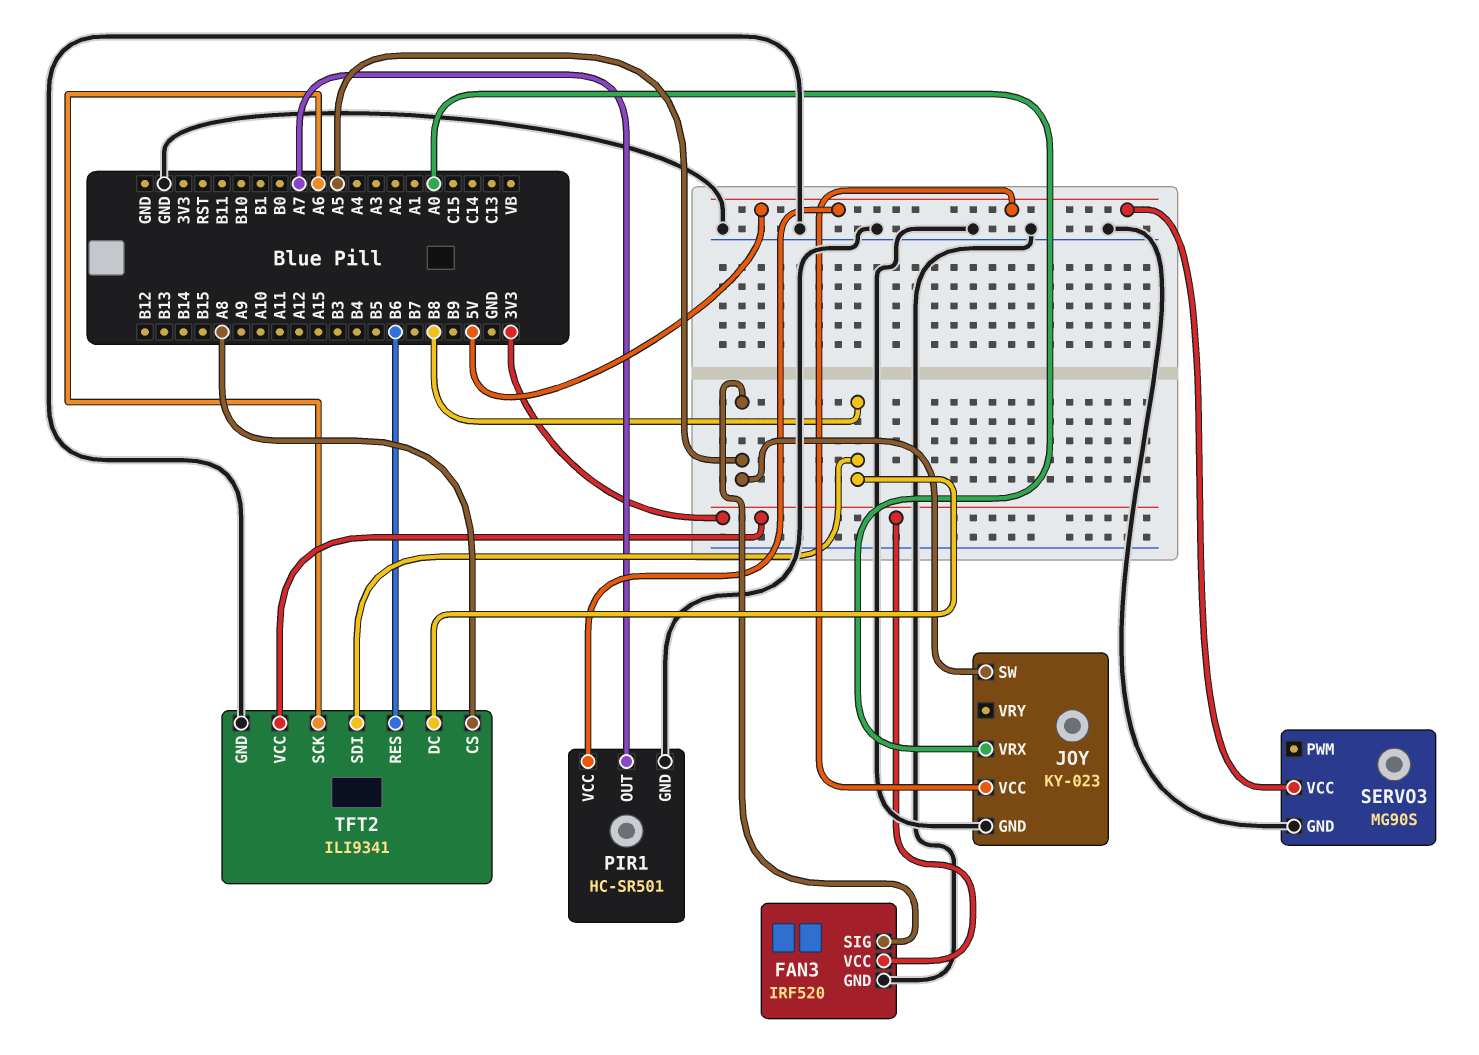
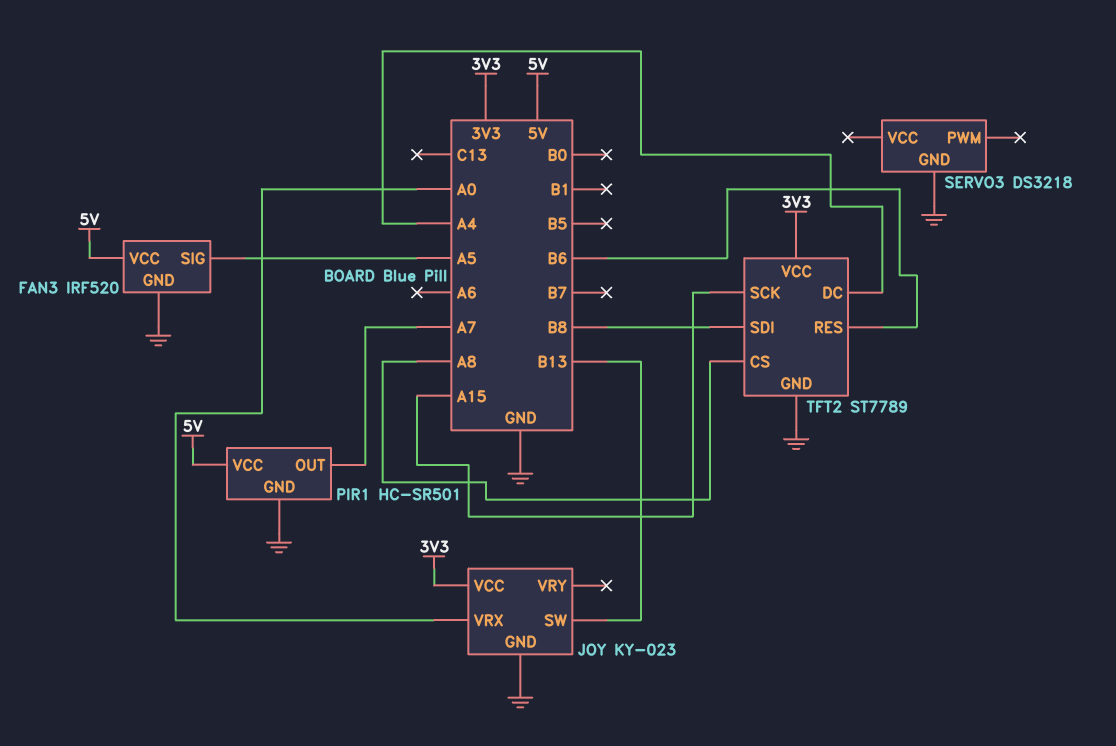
FAN3 pin VCC: 3V3 -> 5V
JOY pin SW: A5 -> B13
JOY pin VCC: 5V -> 3V3
SERVO3: MG90S -> DS3218
SERVO3 pin VCC: 5V -> none
TFT2: ILI9341 -> ST7789
TFT2 pin DC: B8 -> A4
TFT2 pin SCK: A6 -> A15

